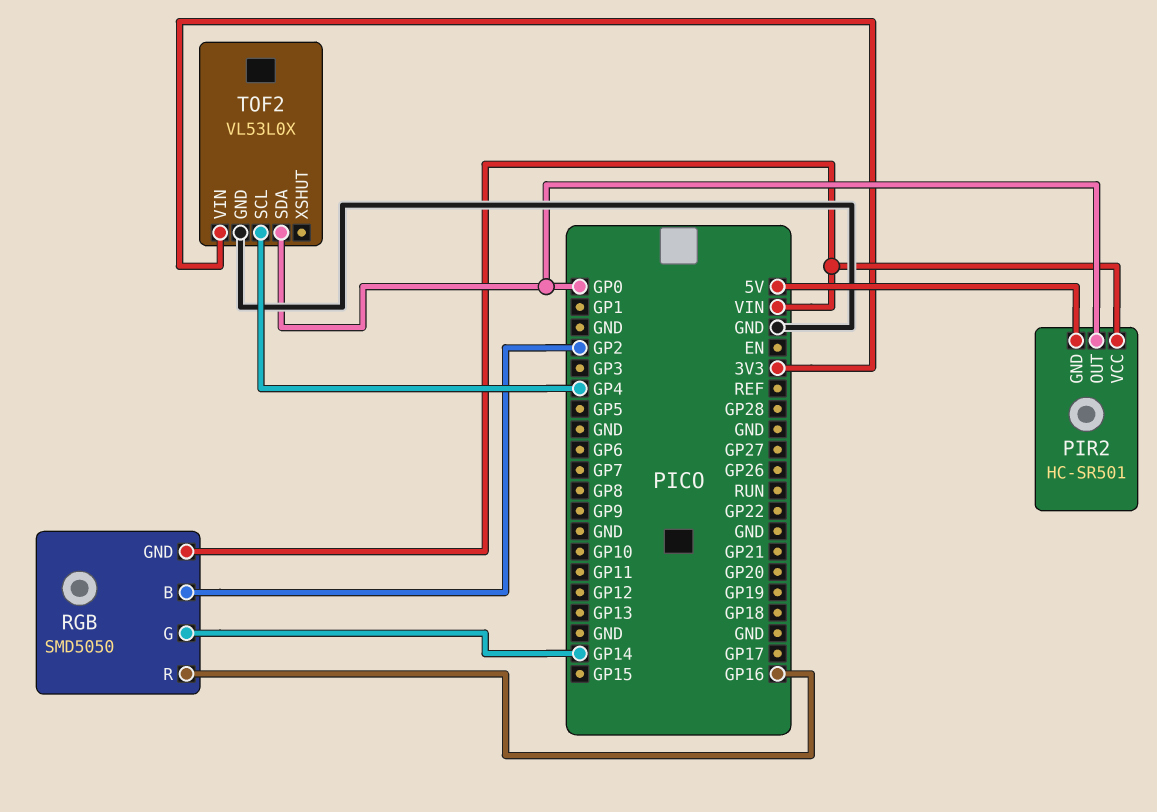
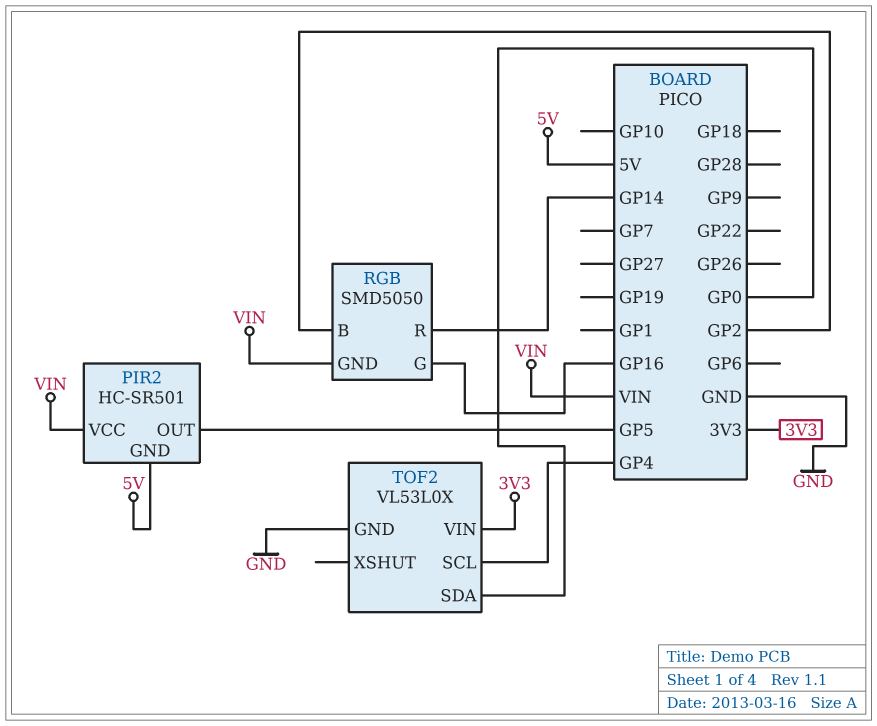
PIR2 pin OUT: GP0 -> GP5
RGB pin G: GP14 -> GP16
RGB pin R: GP16 -> GP14

